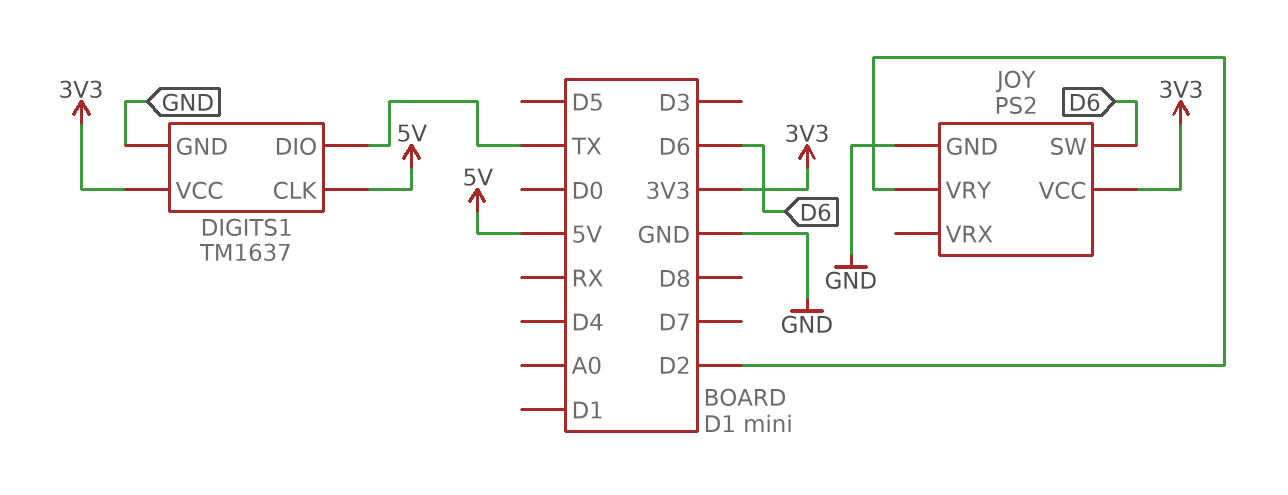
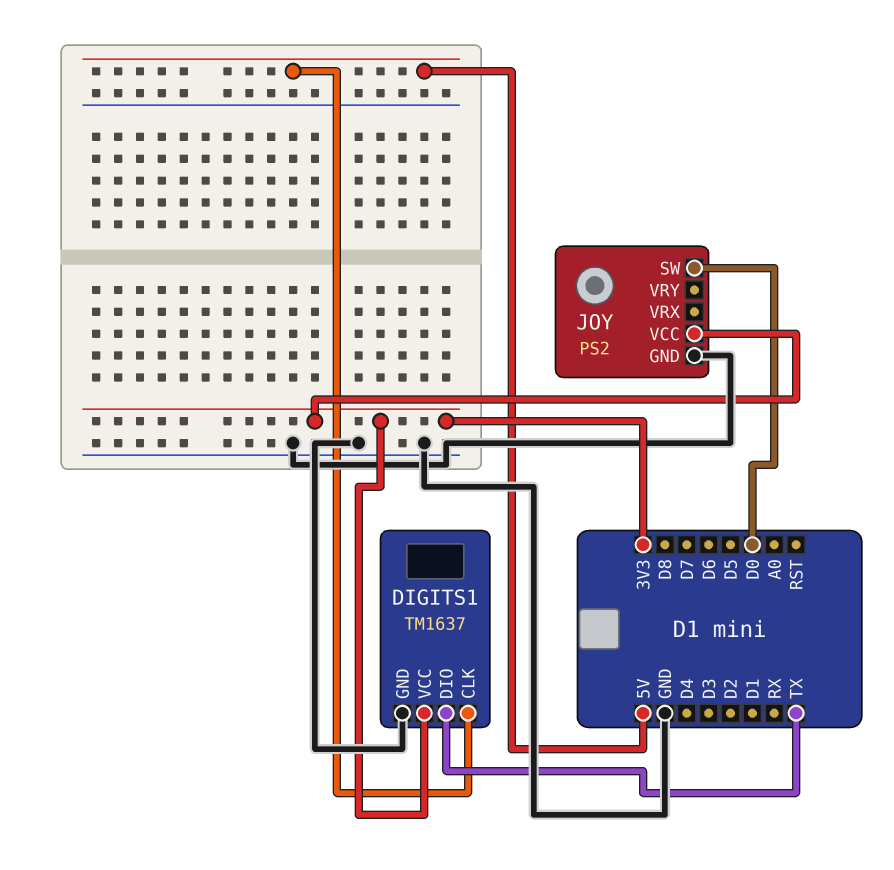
JOY pin SW: D6 -> D0
JOY pin VRY: D2 -> none

